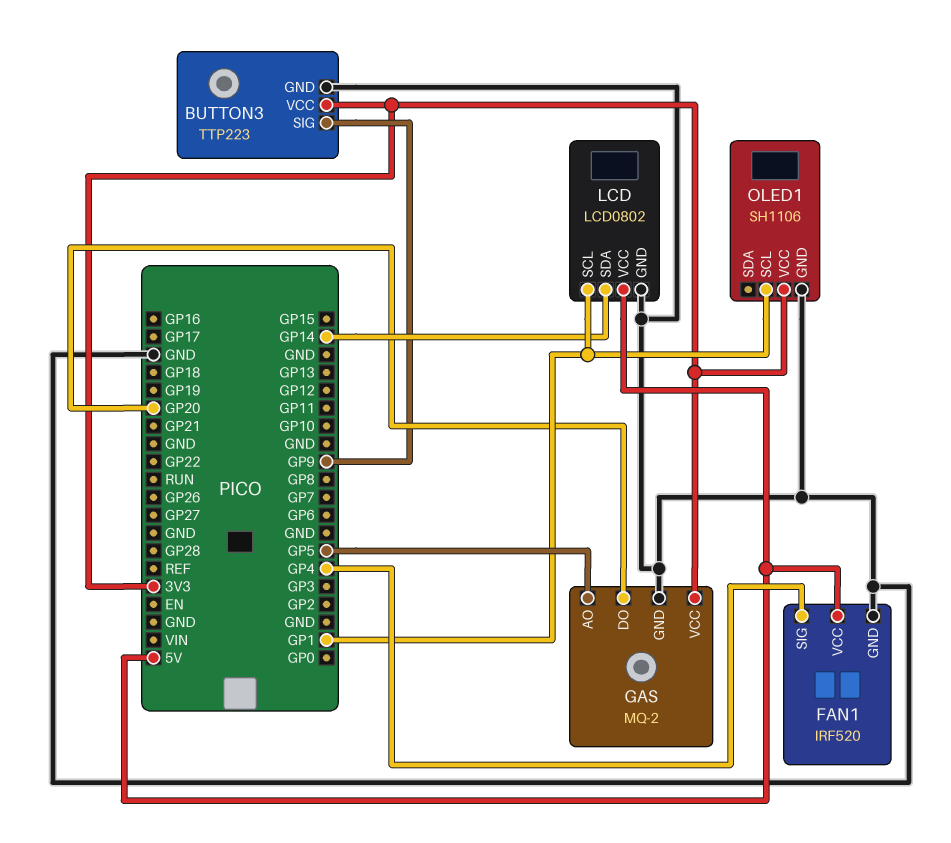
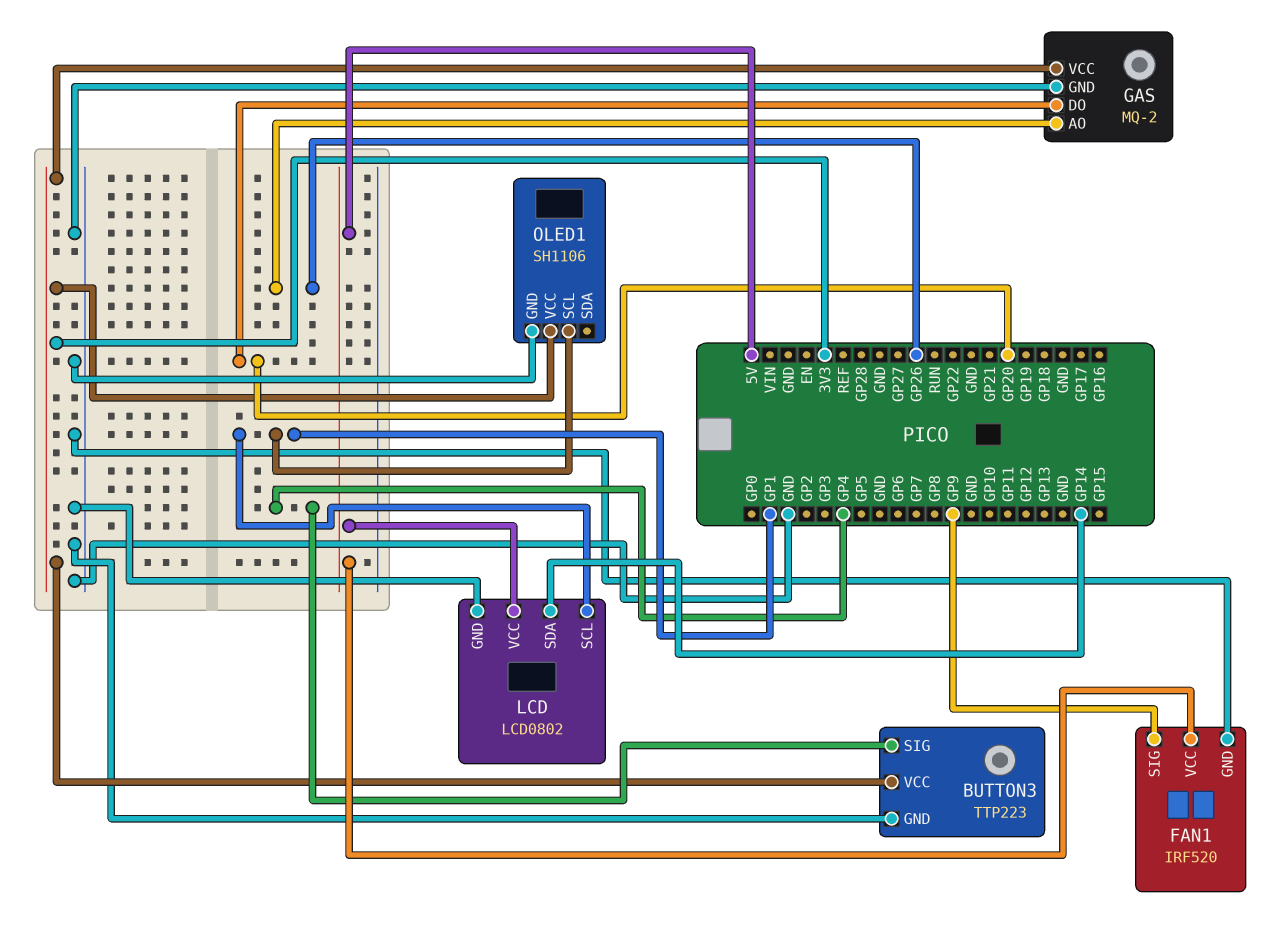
BUTTON3 pin SIG: GP9 -> GP4
FAN1 pin SIG: GP4 -> GP9
GAS pin AO: GP5 -> GP26

